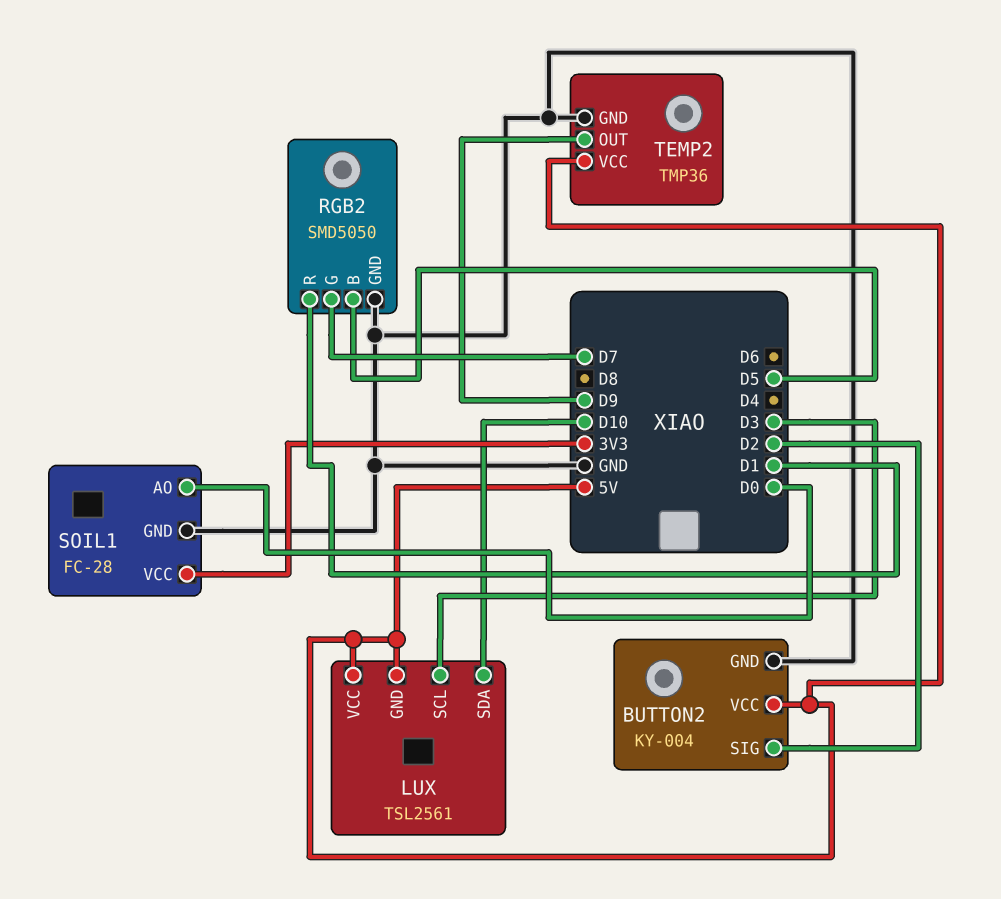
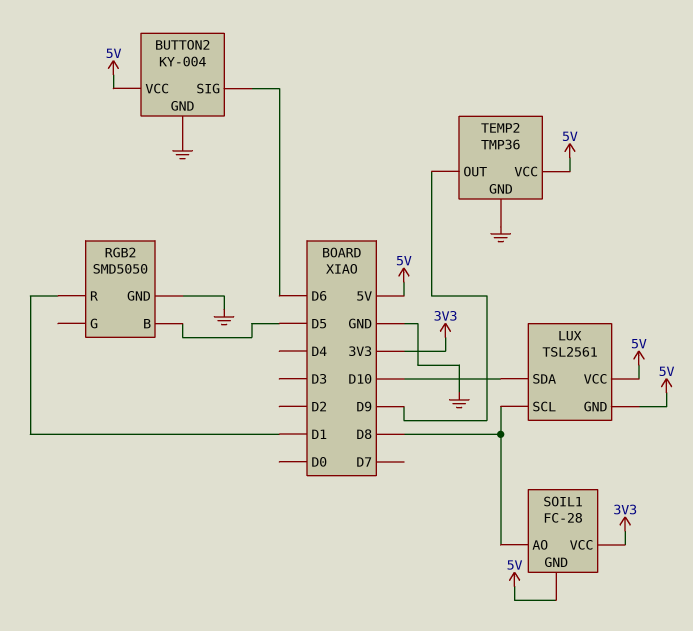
BUTTON2 pin SIG: D2 -> D6
LUX pin SCL: D3 -> D8
RGB2 pin G: D7 -> none
SOIL1 pin AO: D0 -> D8
SOIL1 pin GND: GND -> 5V

